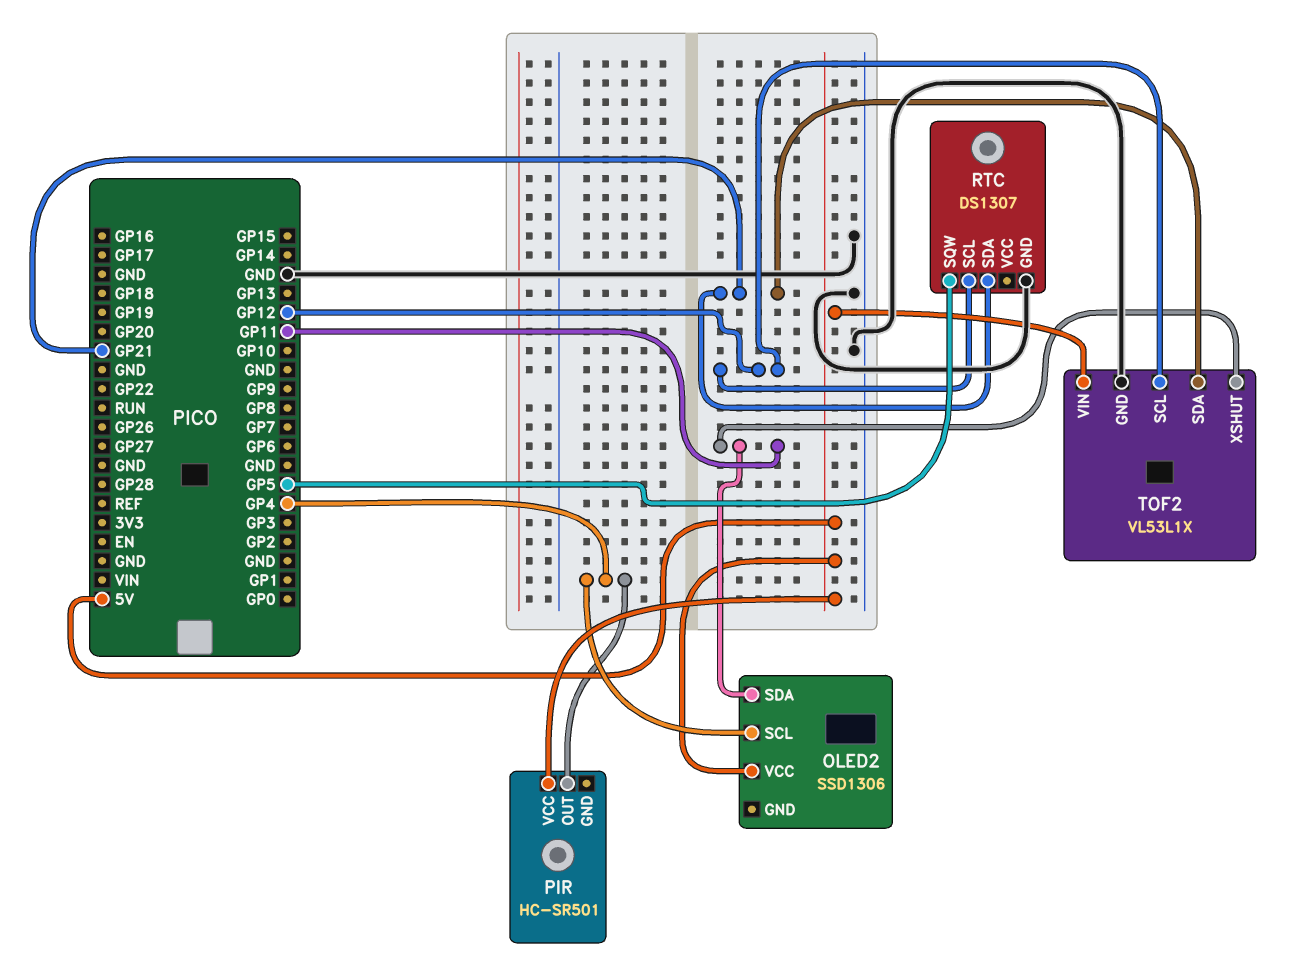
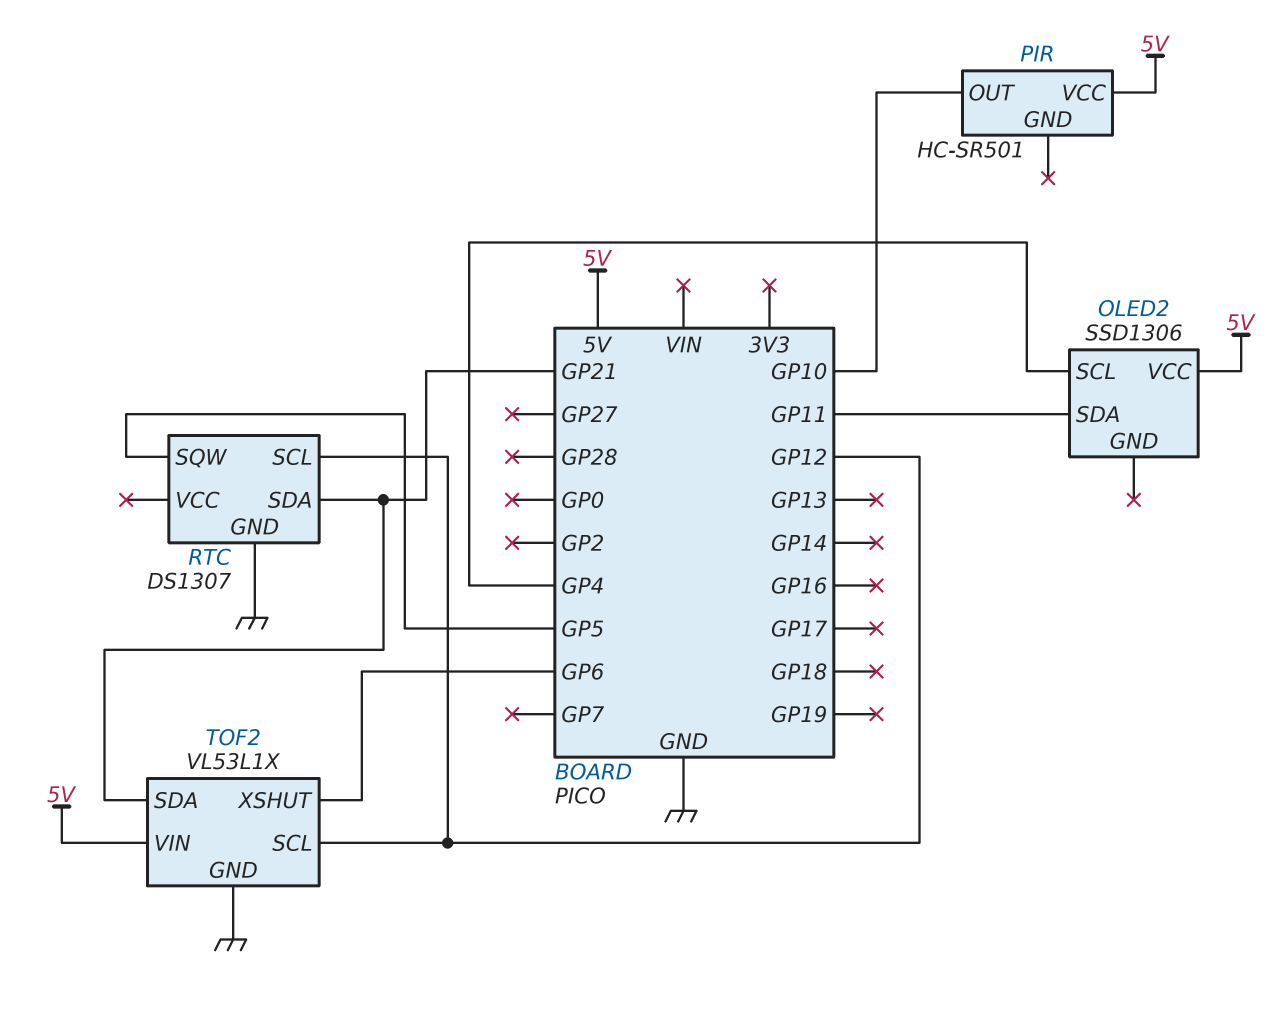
PIR pin OUT: GP4 -> GP10
TOF2 pin XSHUT: GP11 -> GP6

